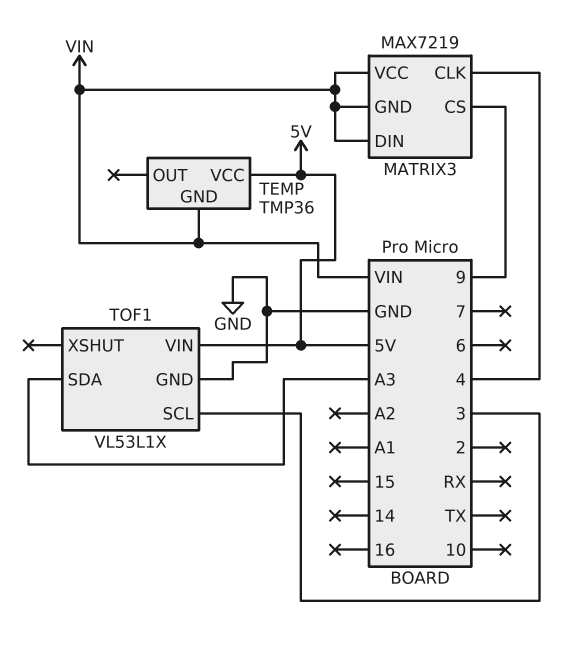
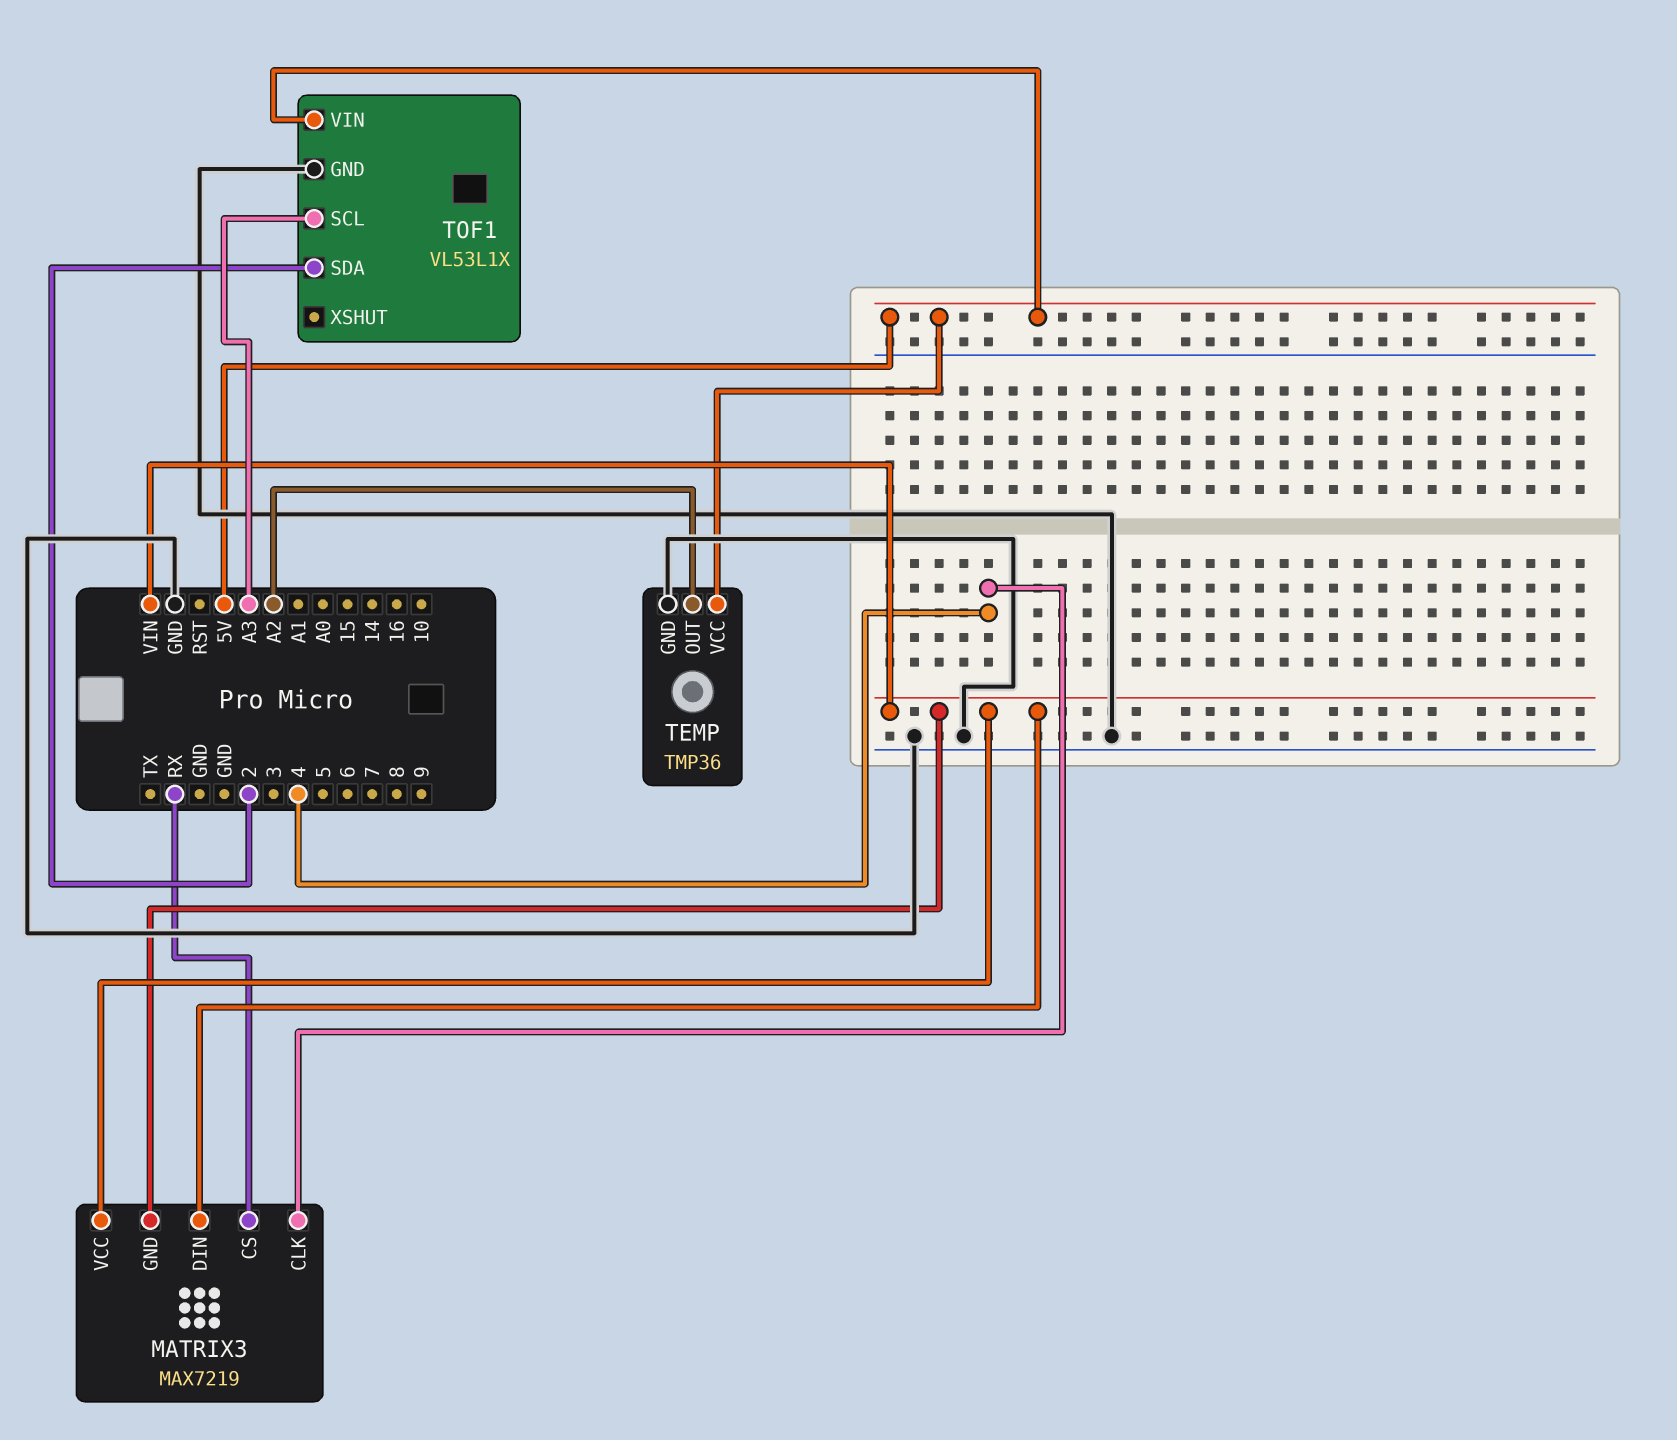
MATRIX3 pin CS: 9 -> RX
TEMP pin GND: VIN -> GND
TEMP pin OUT: none -> A2
TOF1 pin SCL: 3 -> A3
TOF1 pin SDA: A3 -> 2

